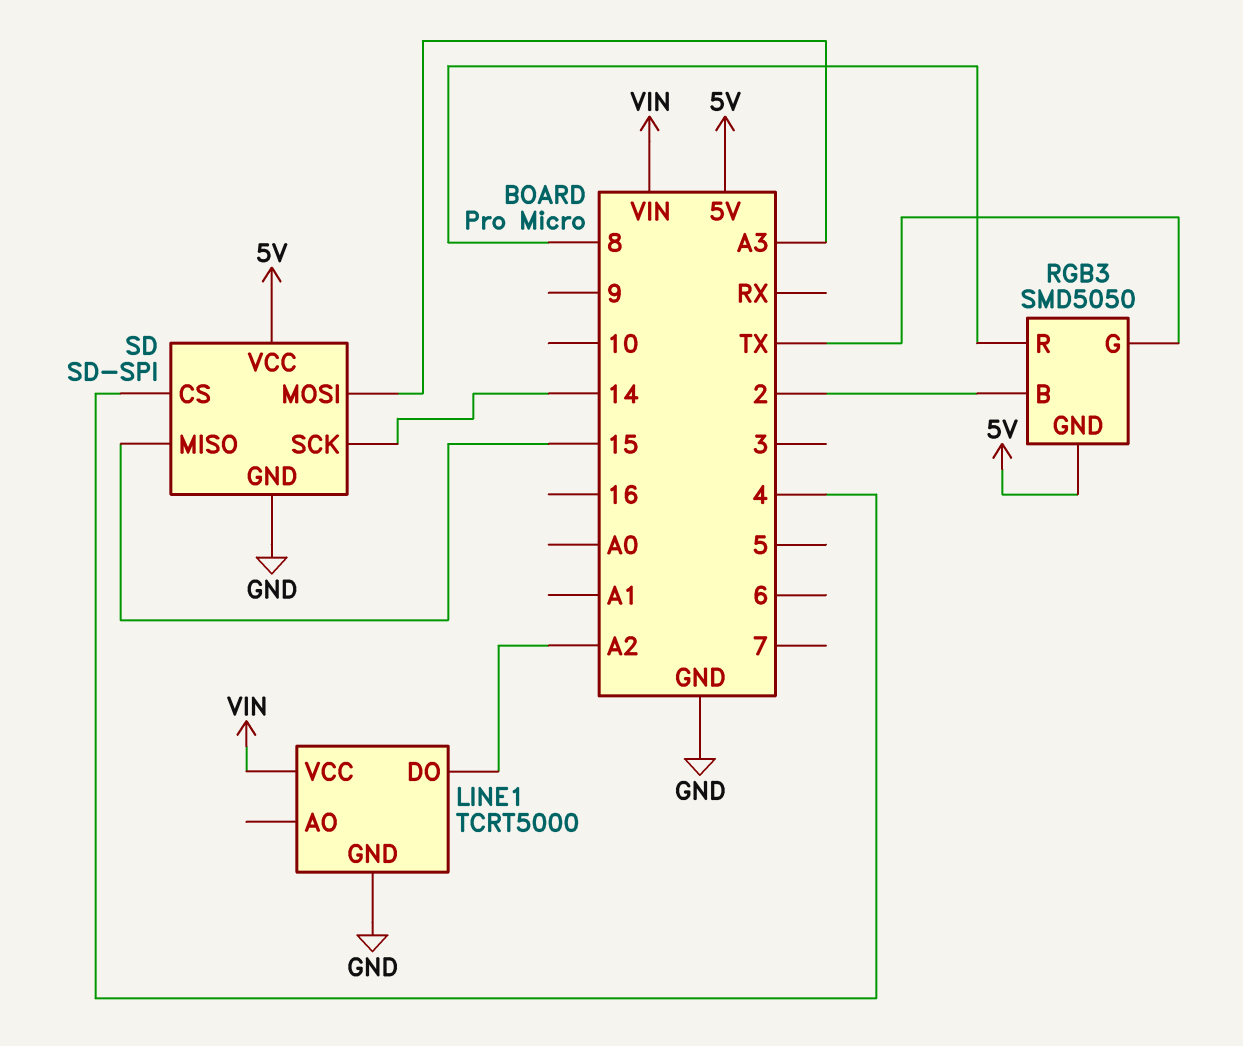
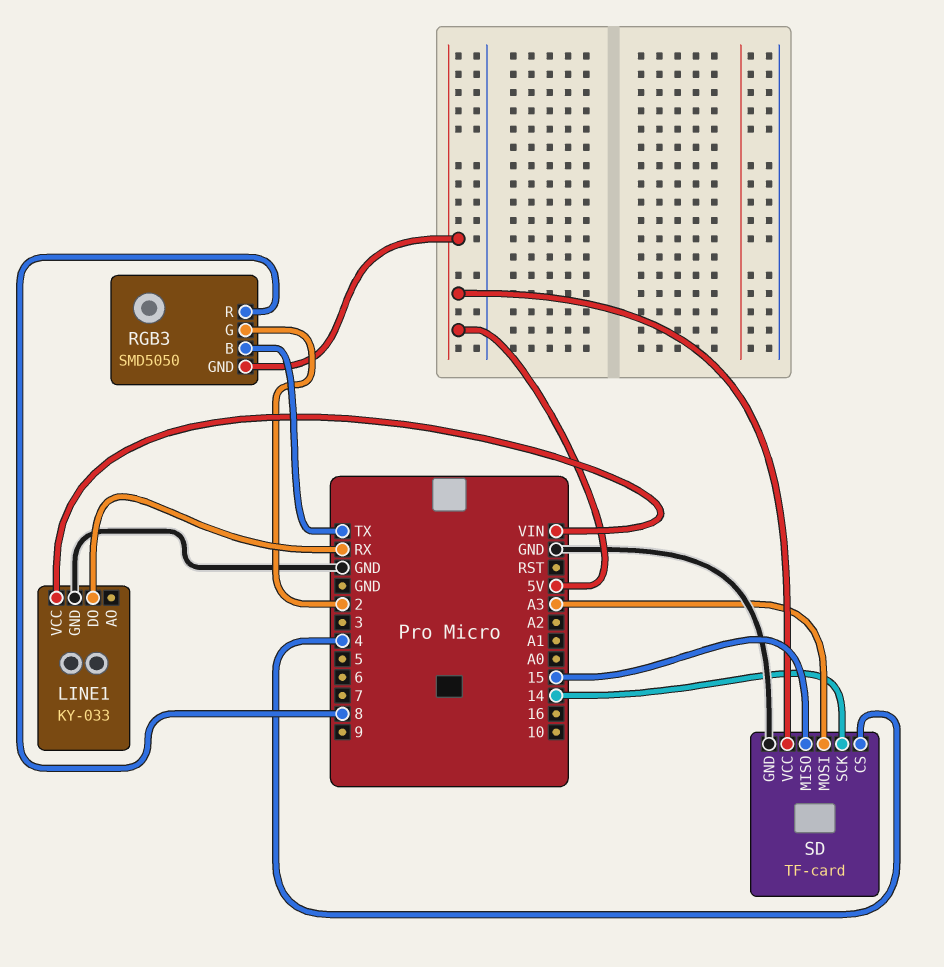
LINE1: TCRT5000 -> KY-033
LINE1 pin DO: A2 -> RX
RGB3 pin B: 2 -> TX
RGB3 pin G: TX -> 2
SD: SD-SPI -> TF-card

